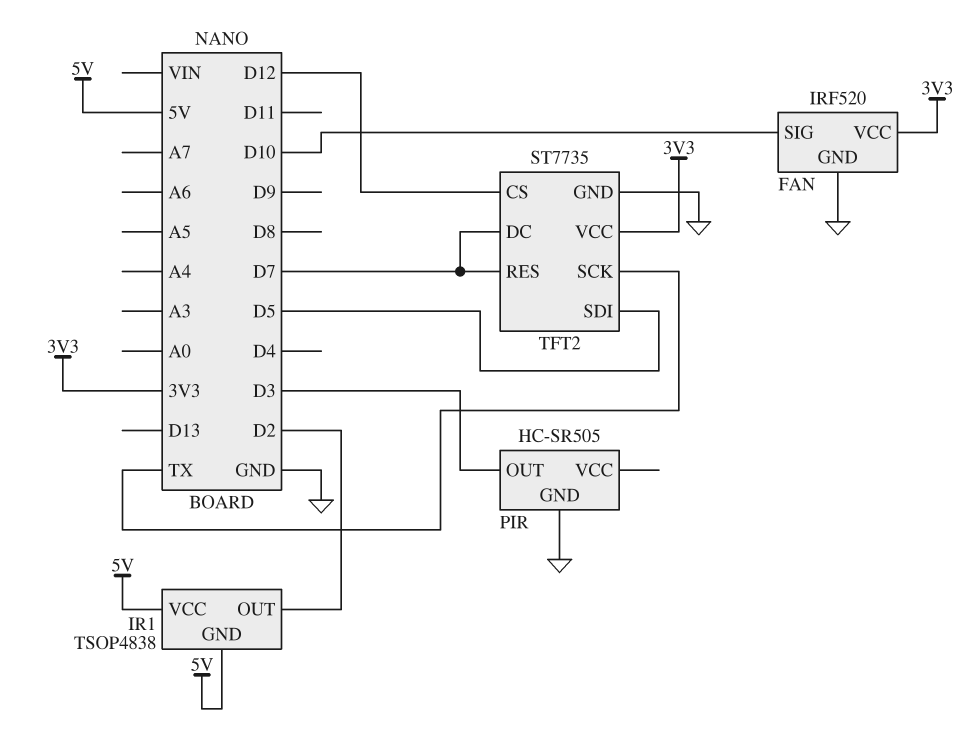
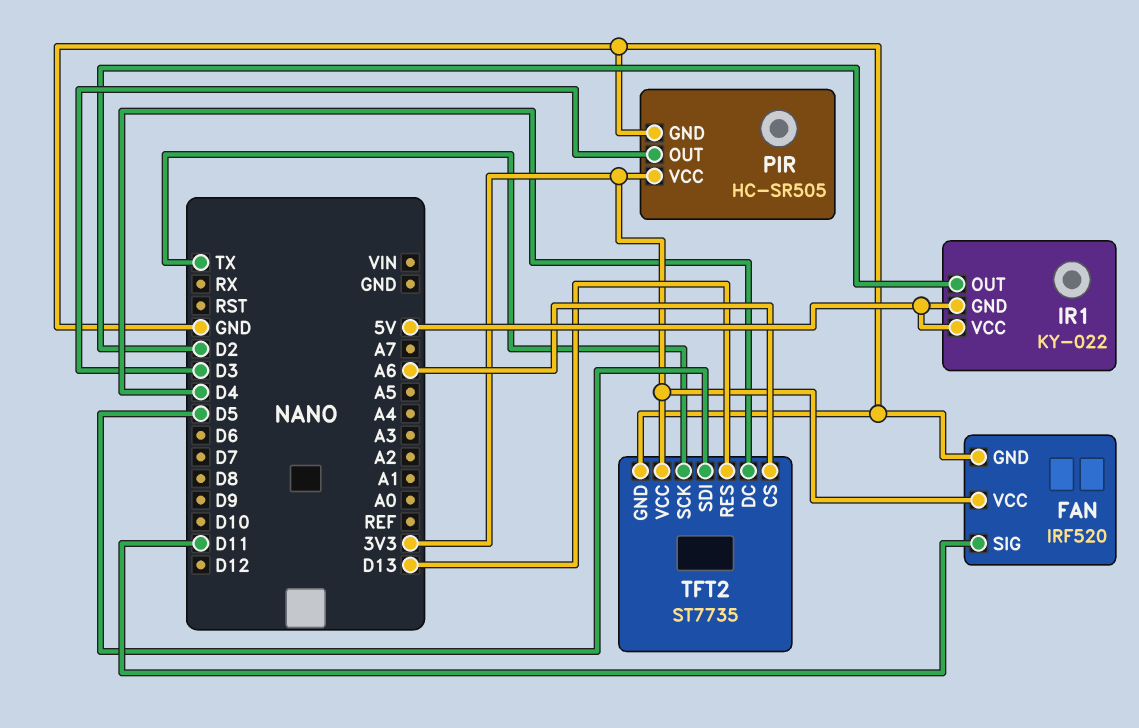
FAN pin SIG: D10 -> D11
IR1: TSOP4838 -> KY-022
PIR pin VCC: none -> 3V3
TFT2 pin CS: D12 -> A6
TFT2 pin DC: D7 -> D4
TFT2 pin RES: D7 -> D13

